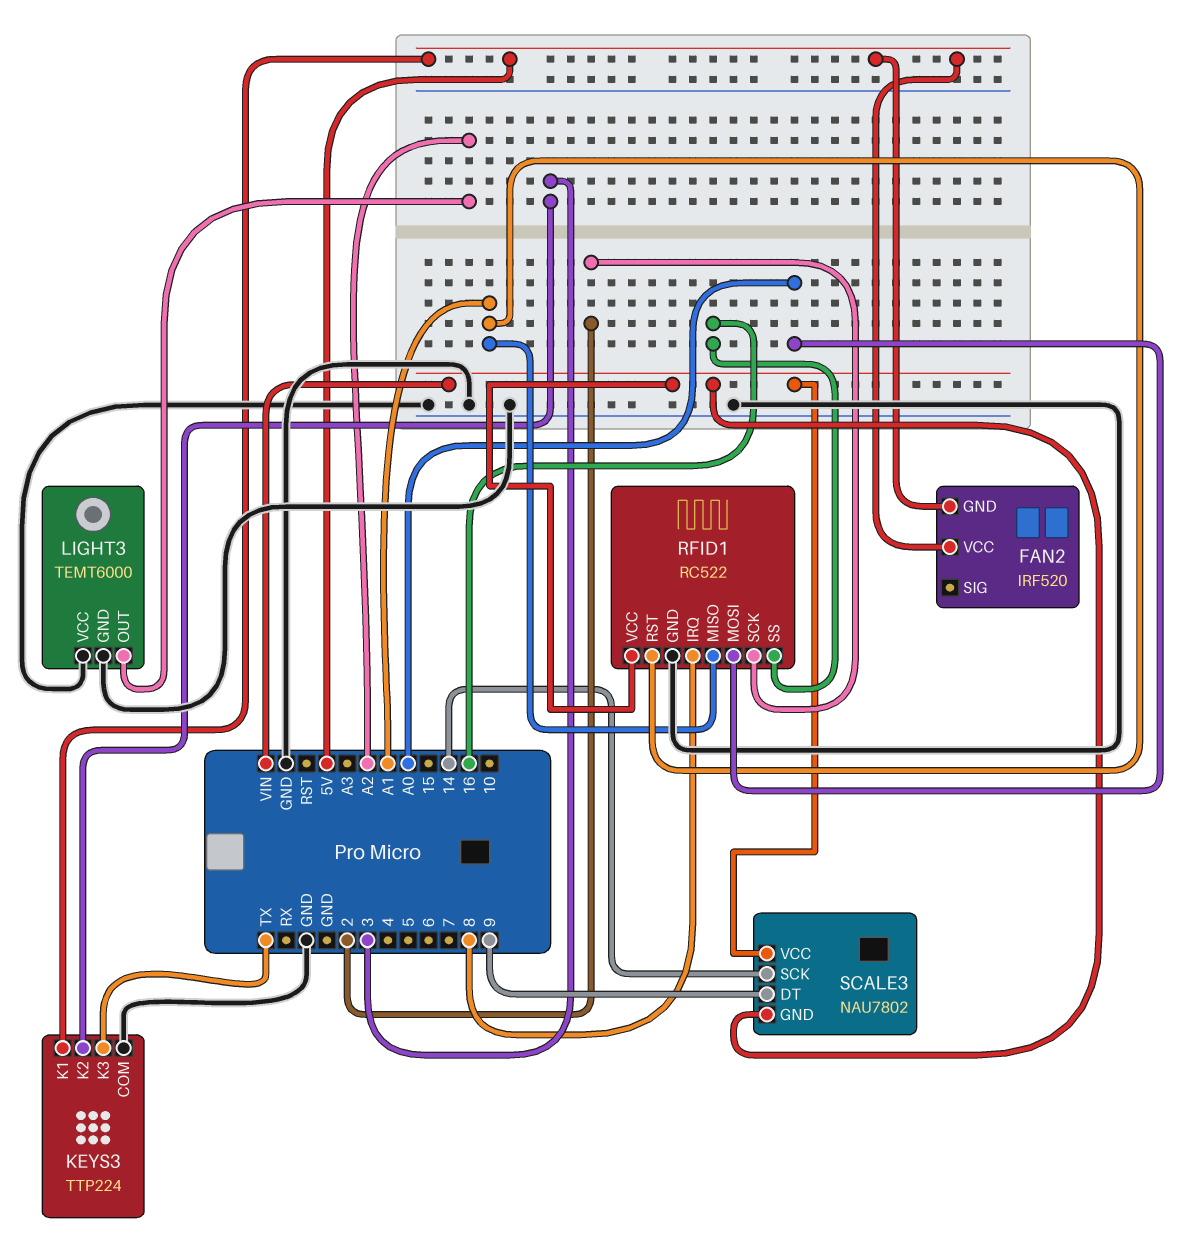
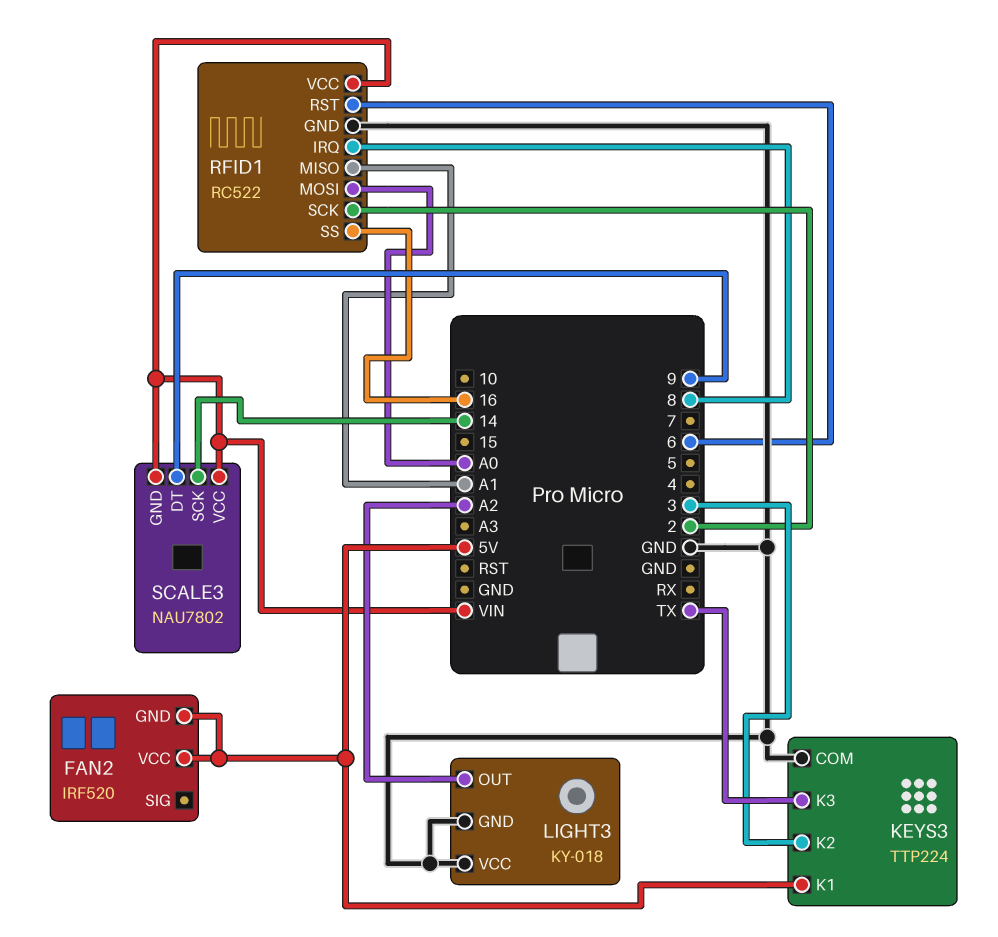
LIGHT3: TEMT6000 -> KY-018
RFID1 pin RST: A1 -> 6

